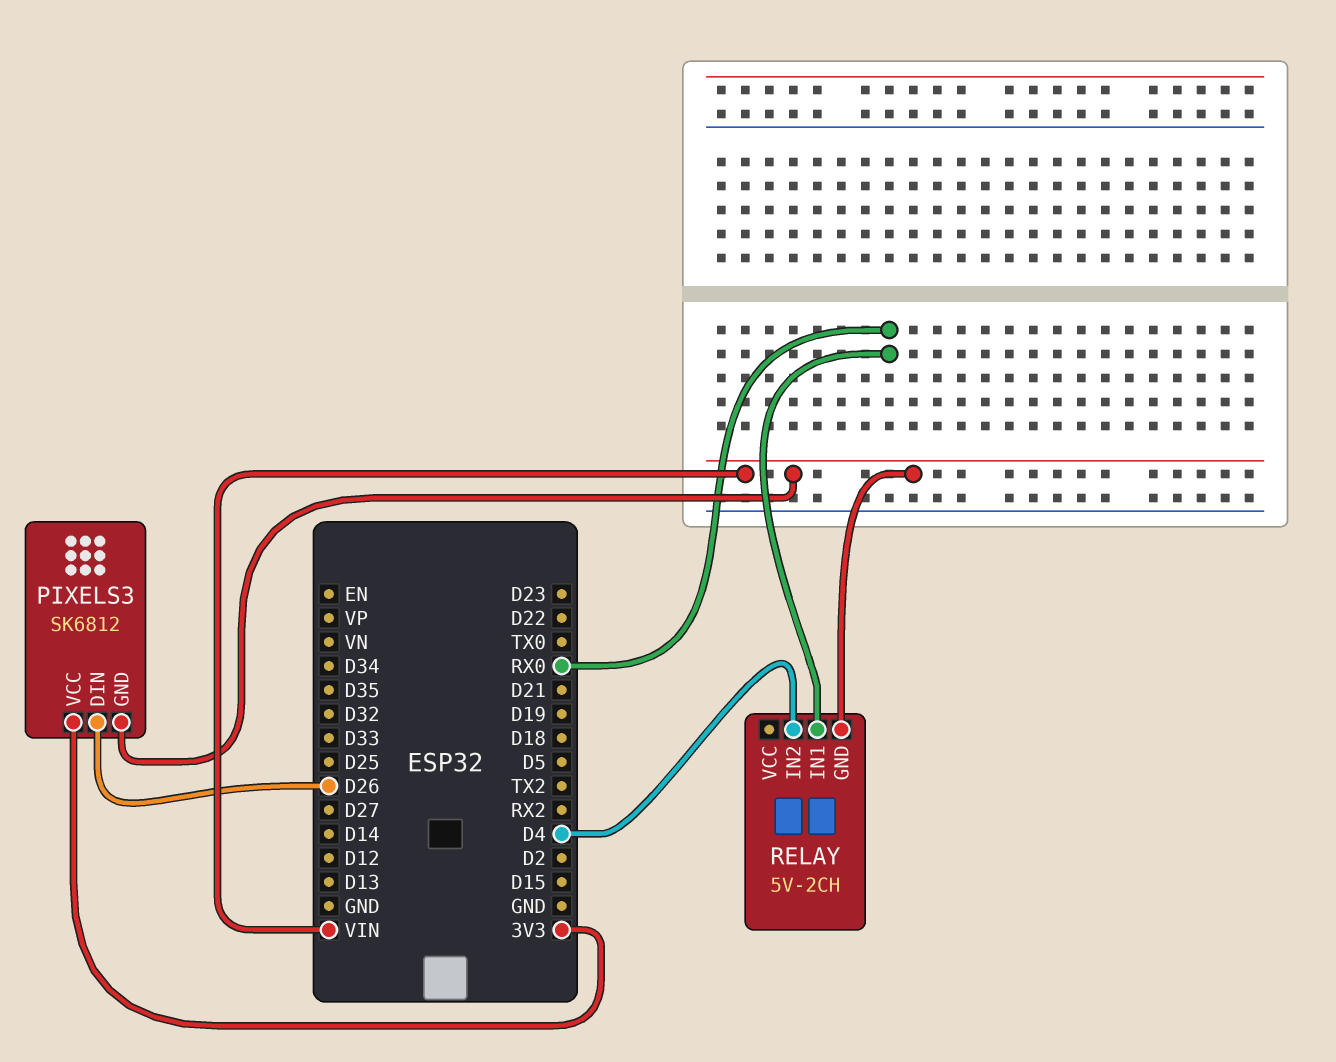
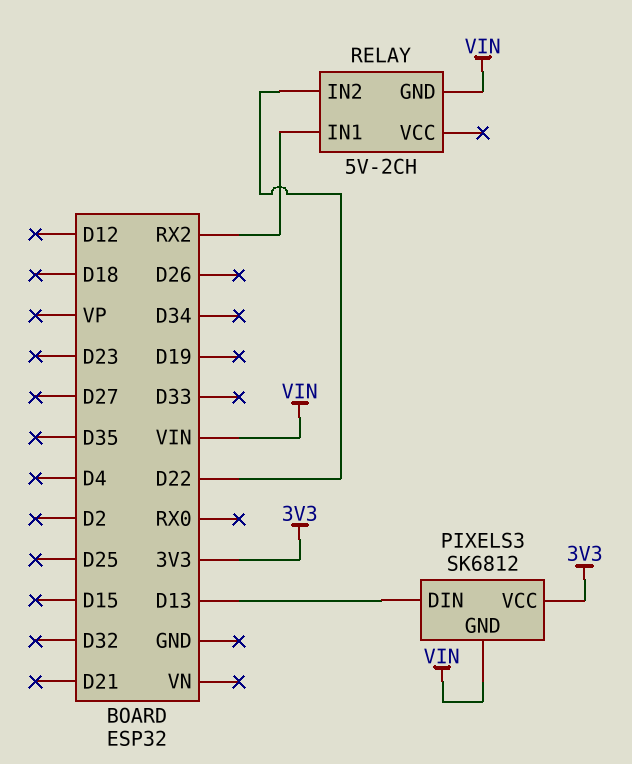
PIXELS3 pin DIN: D26 -> D13
RELAY pin IN1: RX0 -> RX2
RELAY pin IN2: D4 -> D22

